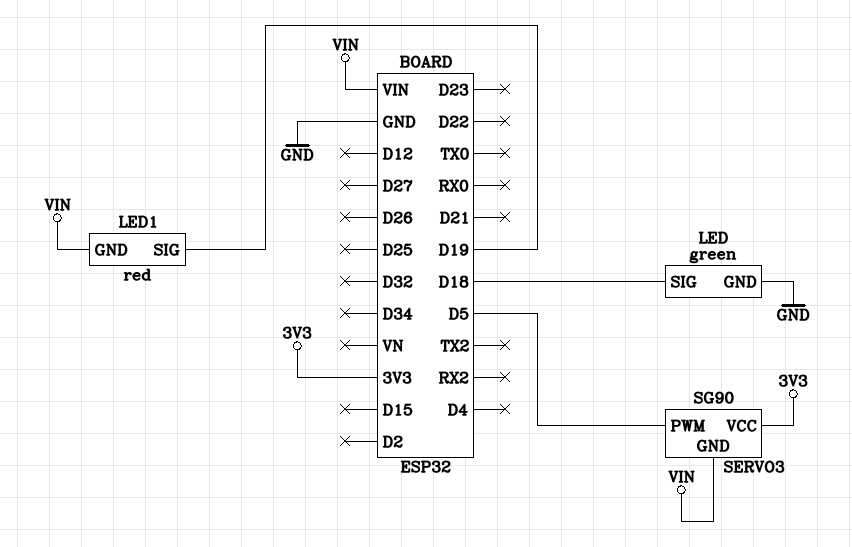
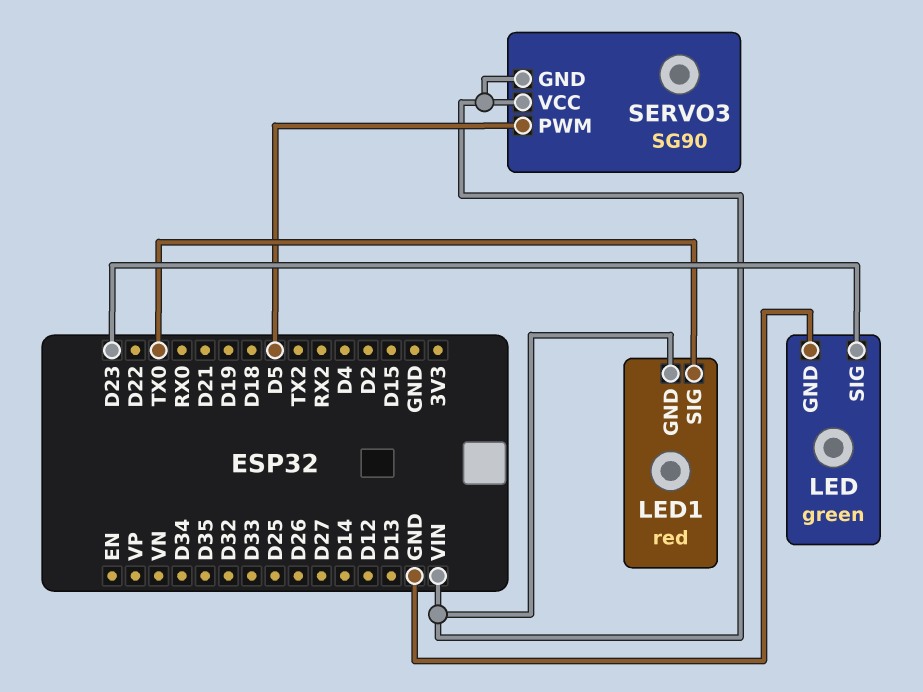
LED pin SIG: D18 -> D23
LED1 pin SIG: D19 -> TX0
SERVO3 pin VCC: 3V3 -> VIN

